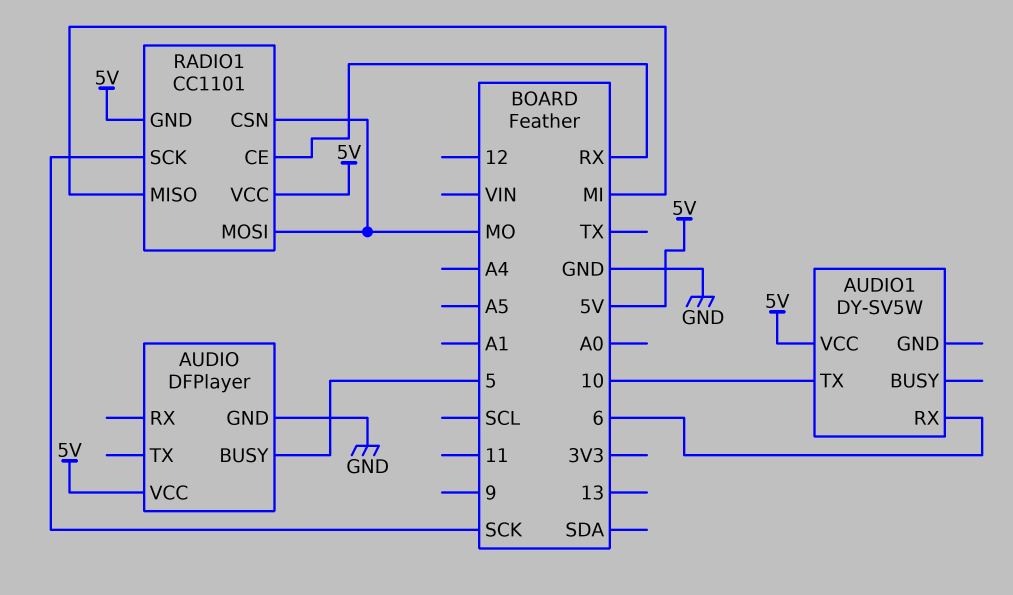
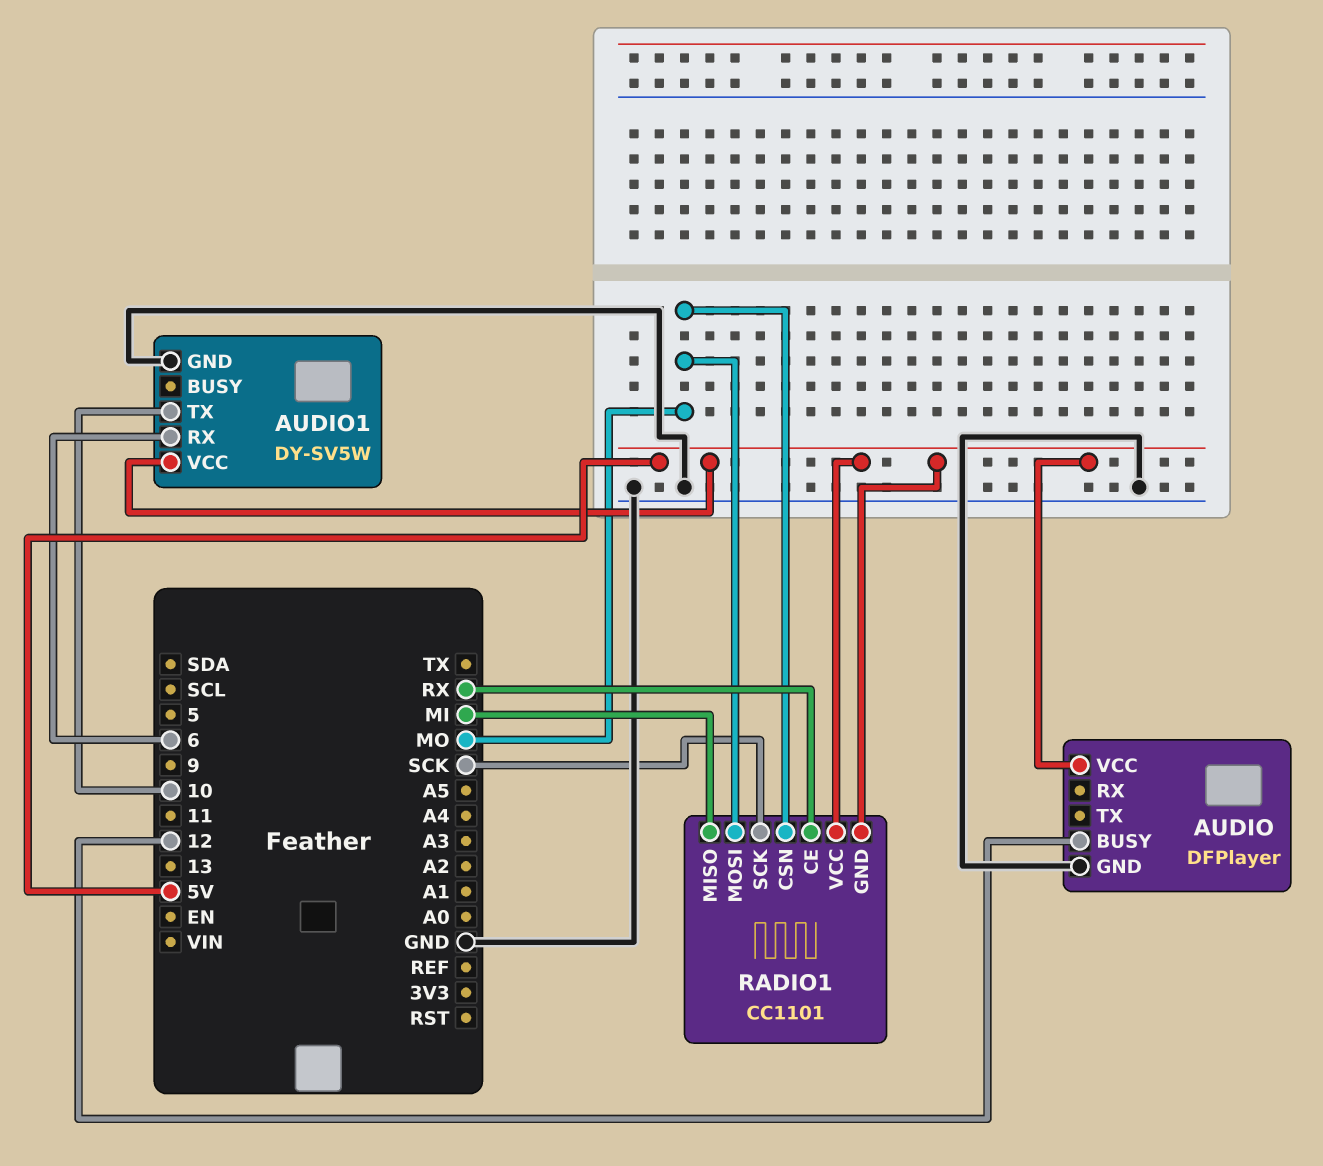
AUDIO pin BUSY: 5 -> 12
AUDIO1 pin GND: none -> GND

